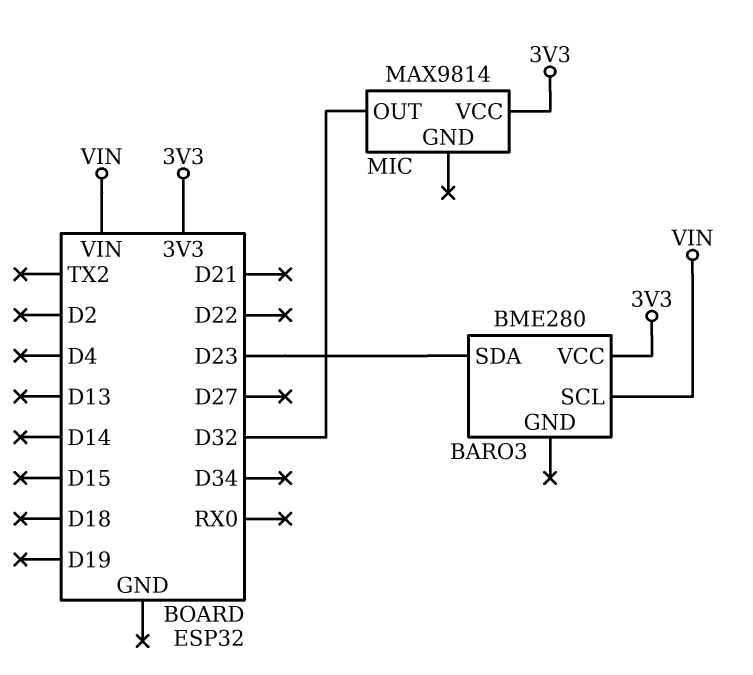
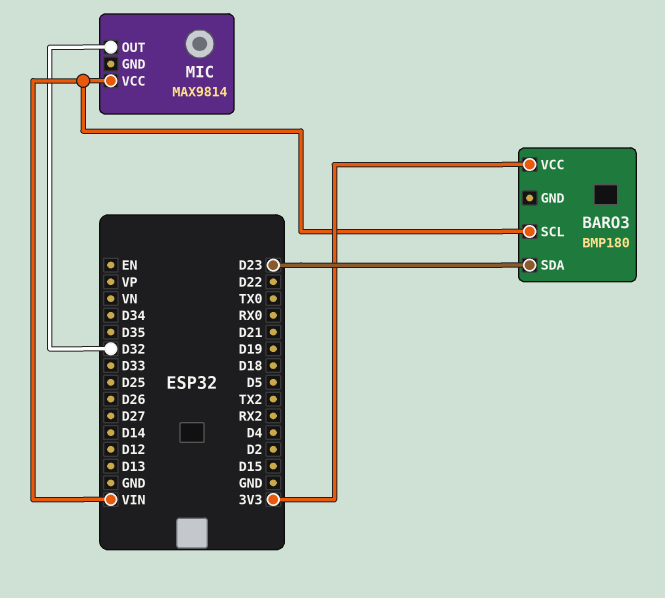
BARO3: BME280 -> BMP180
MIC pin VCC: 3V3 -> VIN

